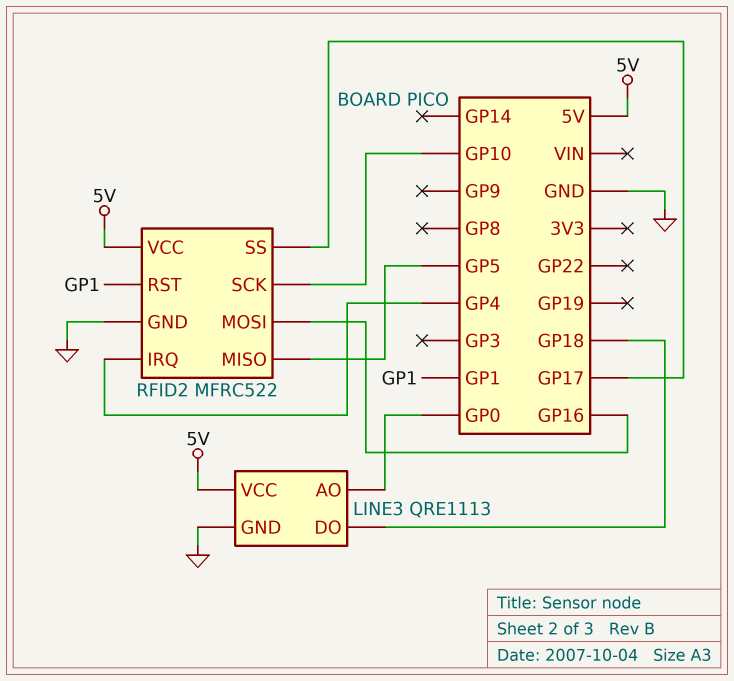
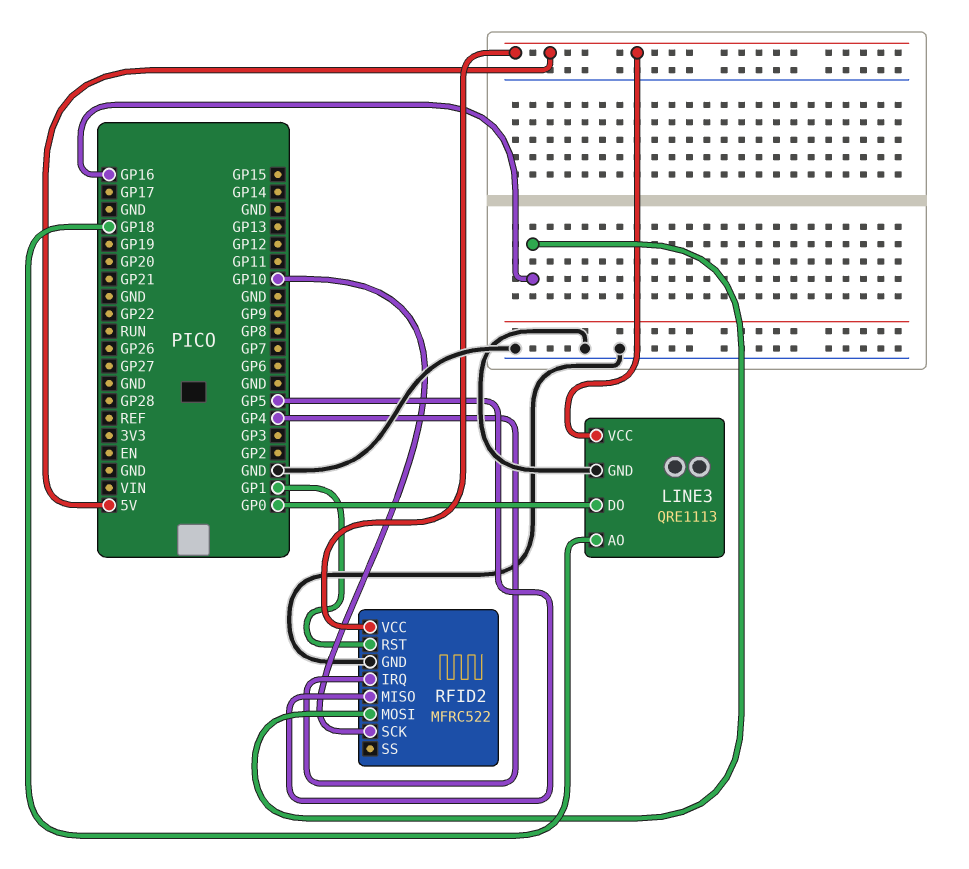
LINE3 pin AO: GP0 -> GP18
LINE3 pin DO: GP18 -> GP0
RFID2 pin SS: GP17 -> none

